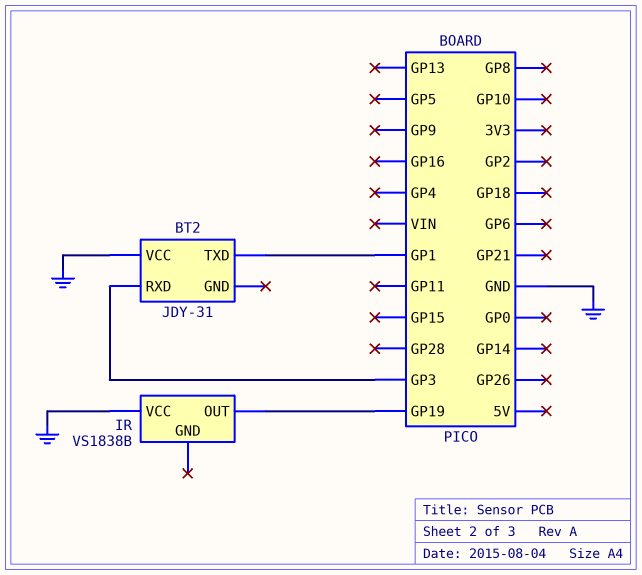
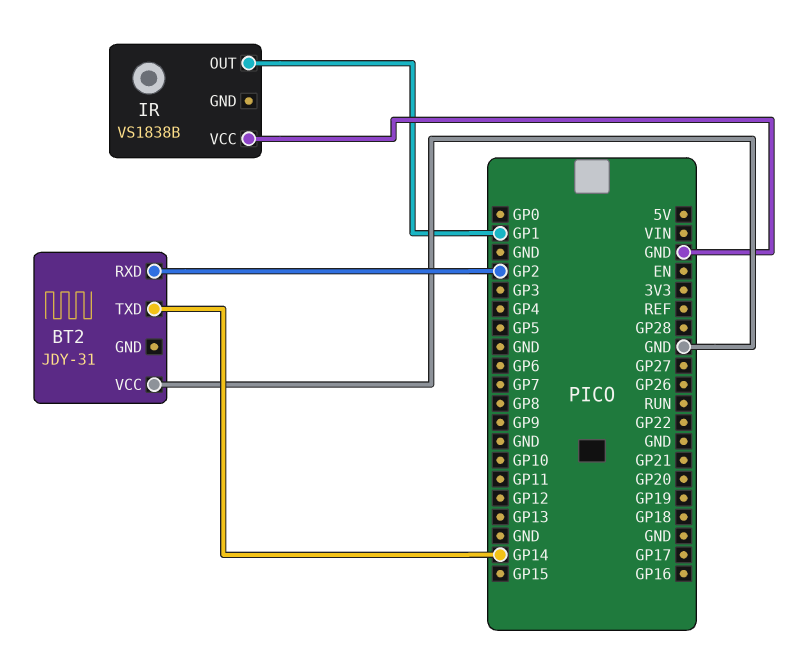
BT2 pin RXD: GP3 -> GP2
BT2 pin TXD: GP1 -> GP14
IR pin OUT: GP19 -> GP1

